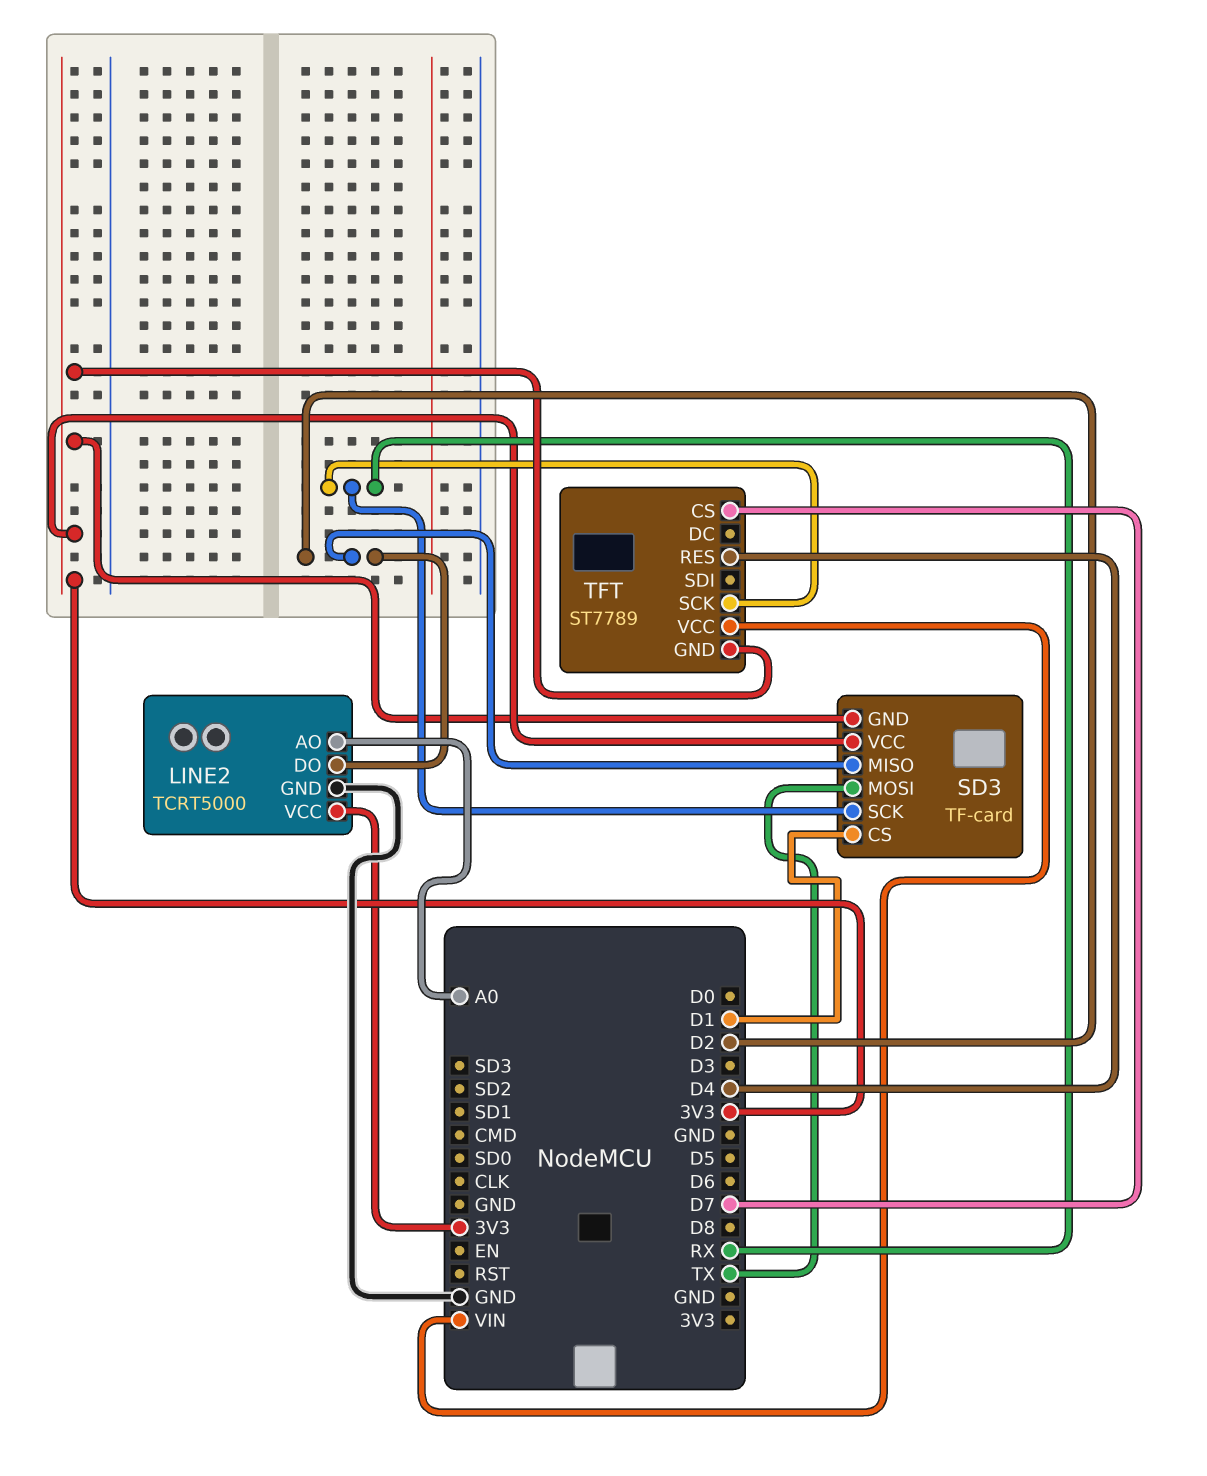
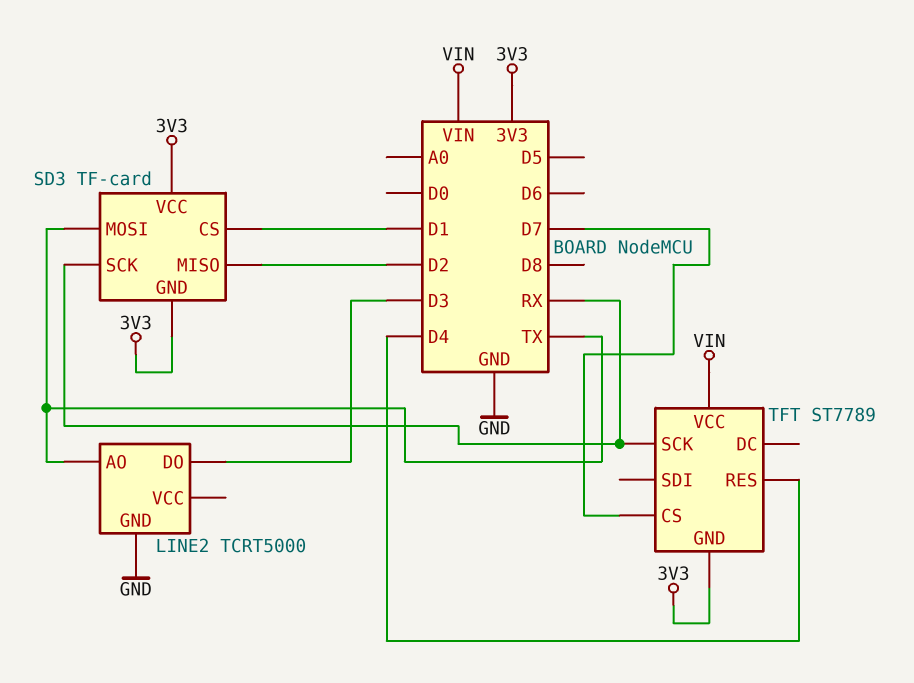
LINE2 pin AO: A0 -> TX
LINE2 pin DO: D2 -> D3
LINE2 pin VCC: 3V3 -> none

